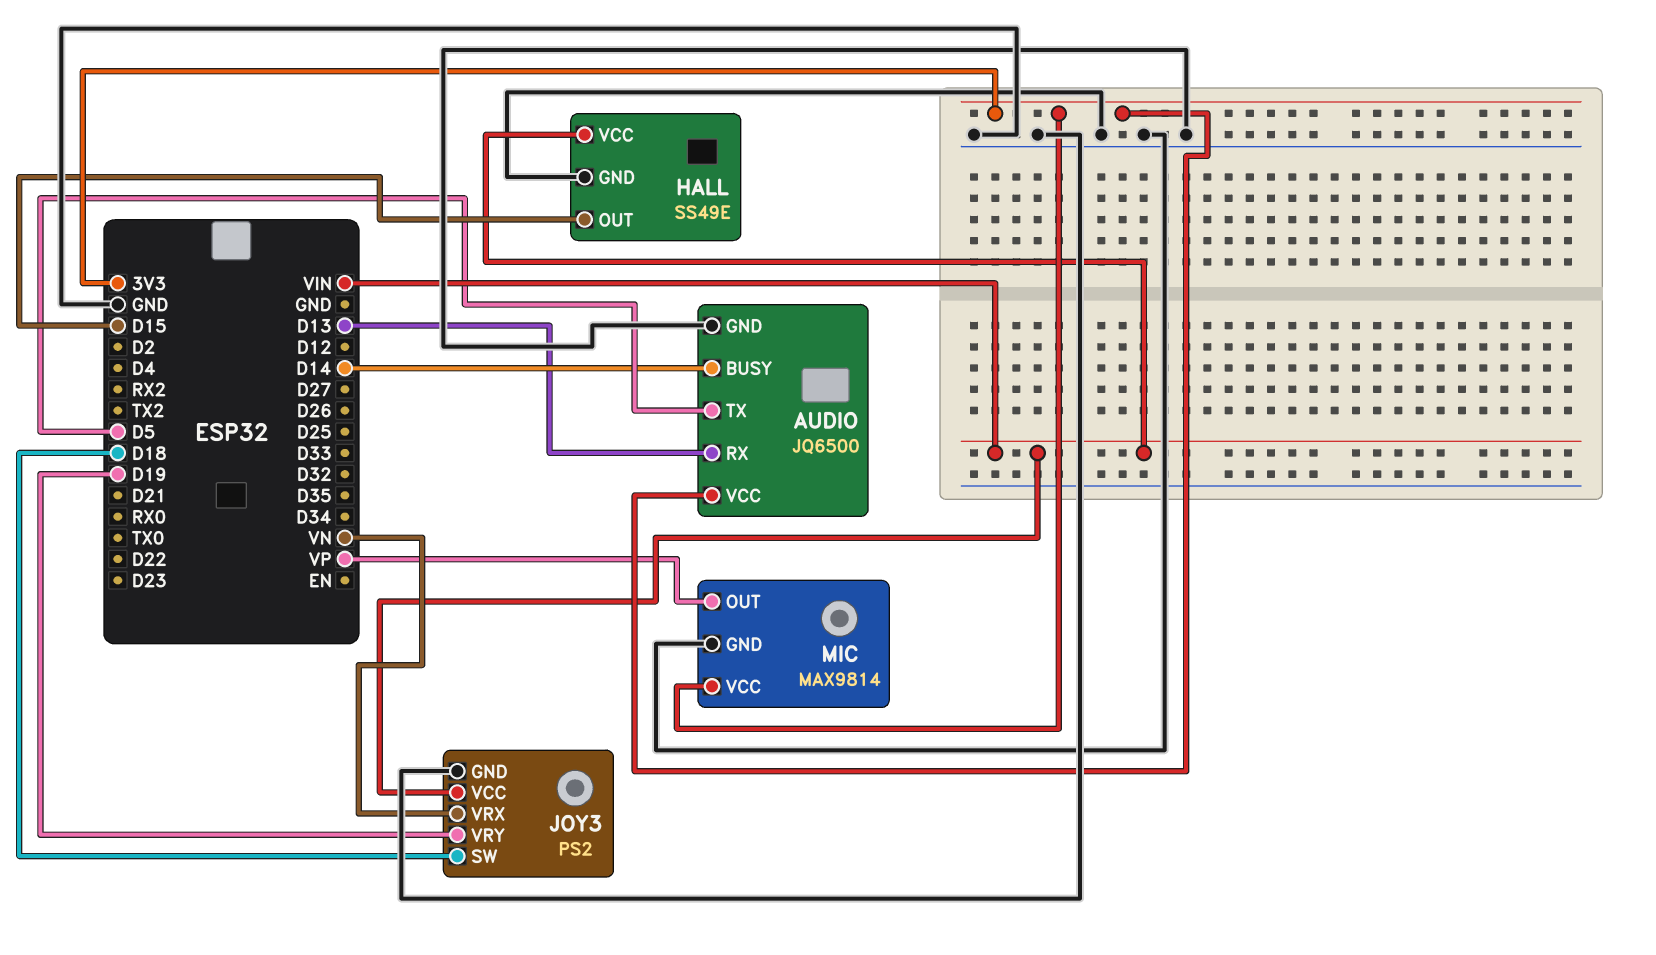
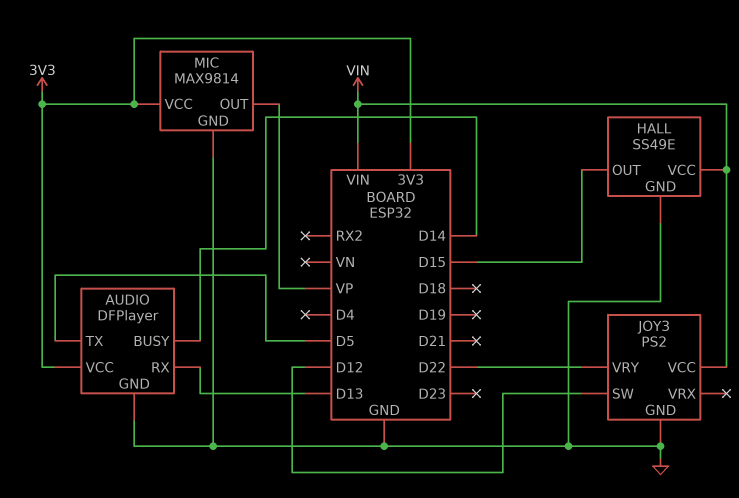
AUDIO: JQ6500 -> DFPlayer
JOY3 pin SW: D18 -> D12
JOY3 pin VRX: VN -> none
JOY3 pin VRY: D19 -> D22

